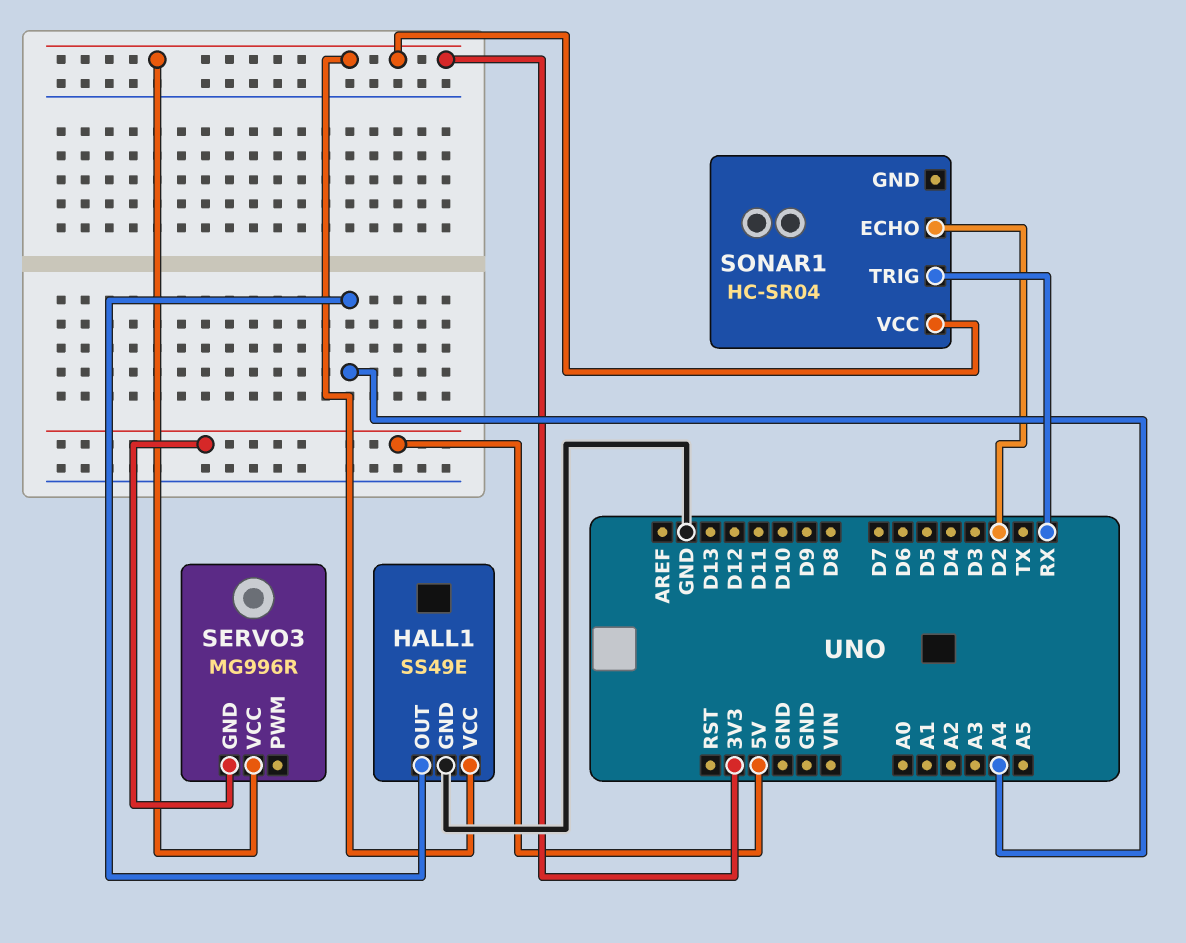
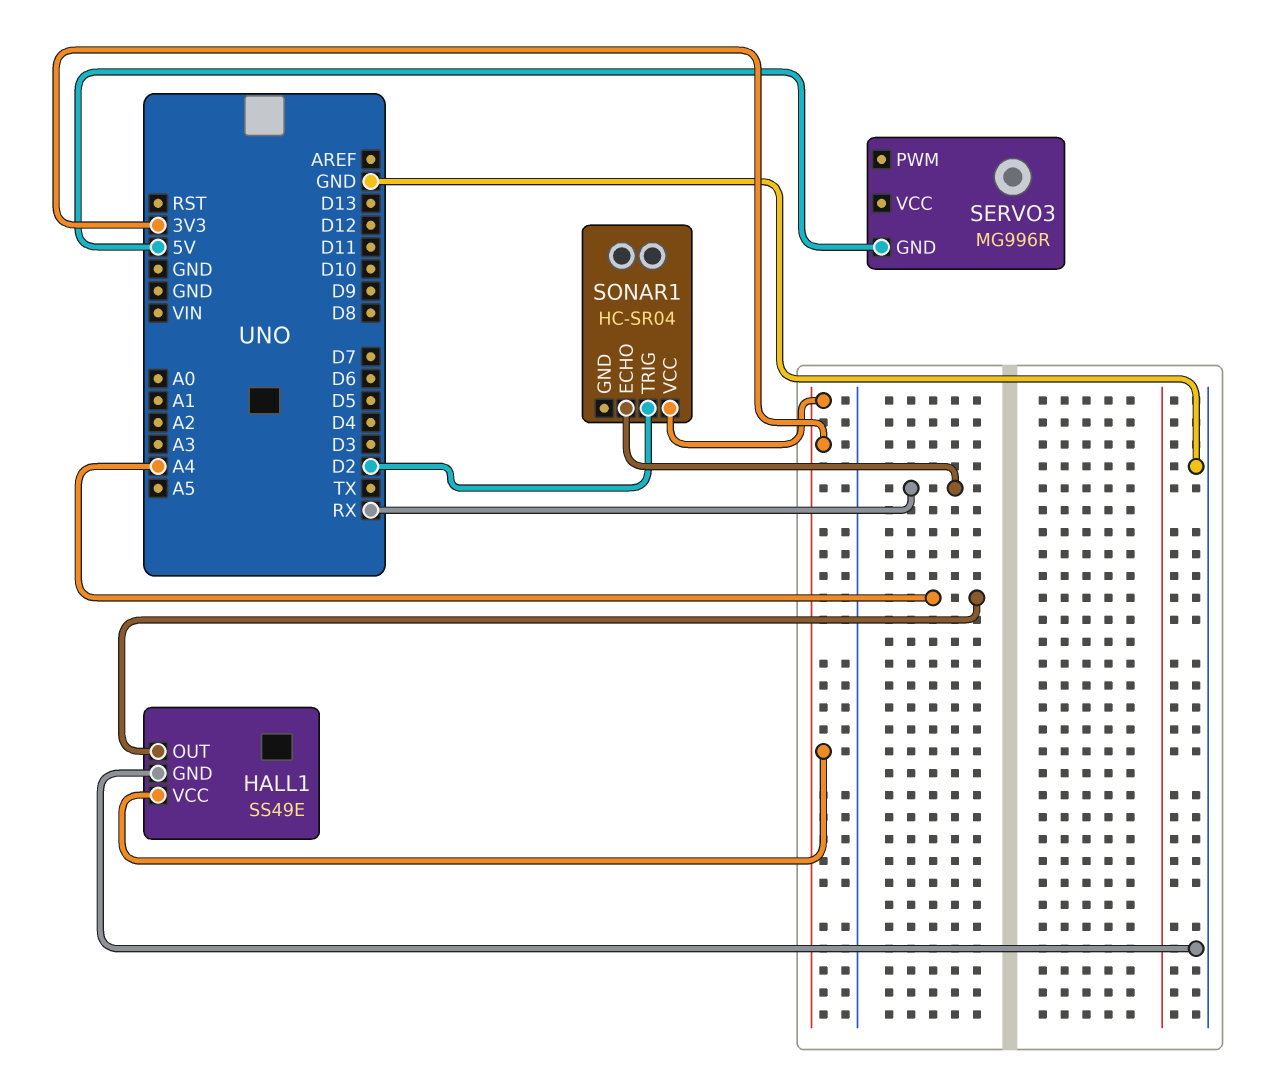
SERVO3 pin VCC: 3V3 -> none
SONAR1 pin ECHO: D2 -> RX
SONAR1 pin TRIG: RX -> D2

